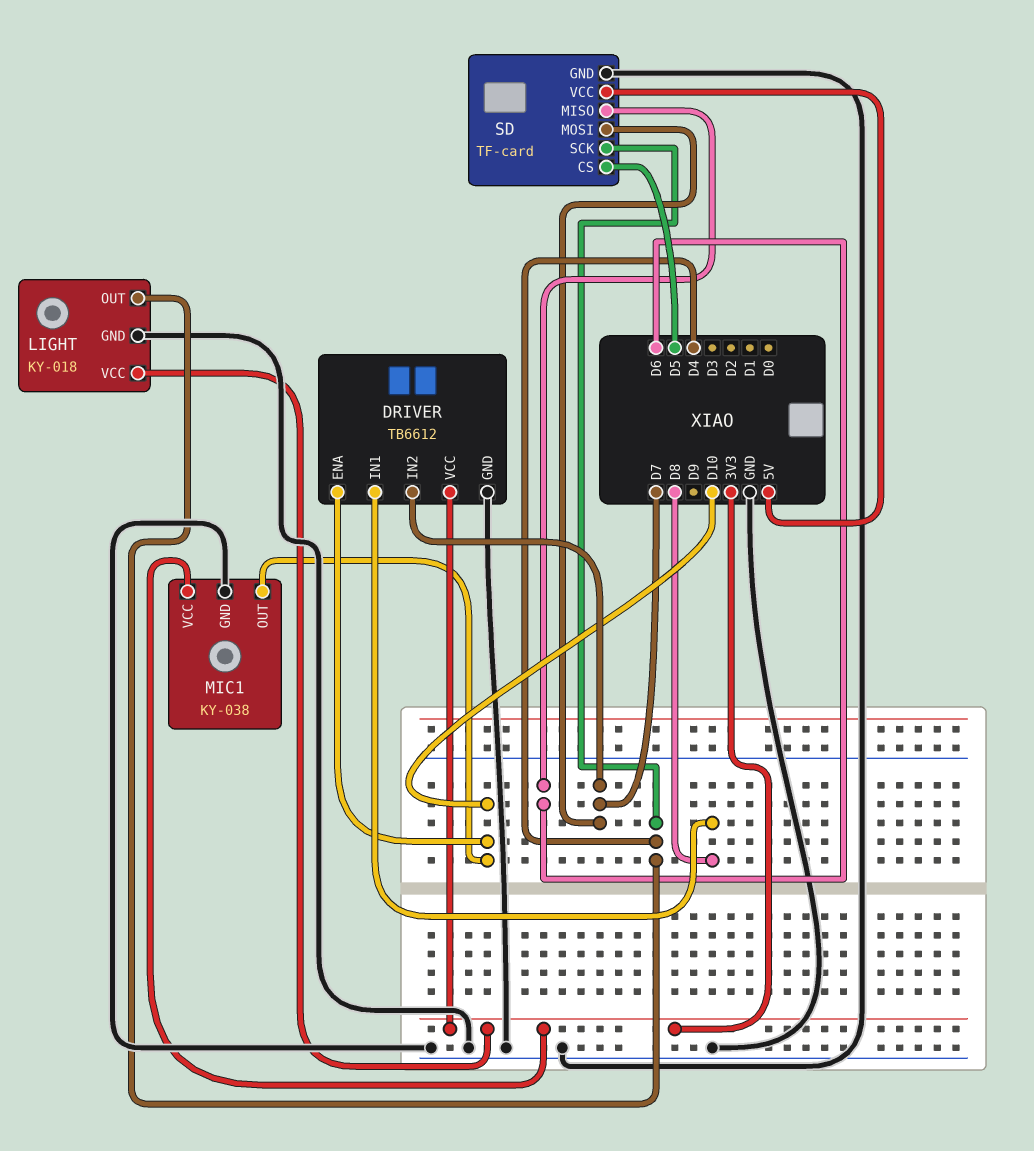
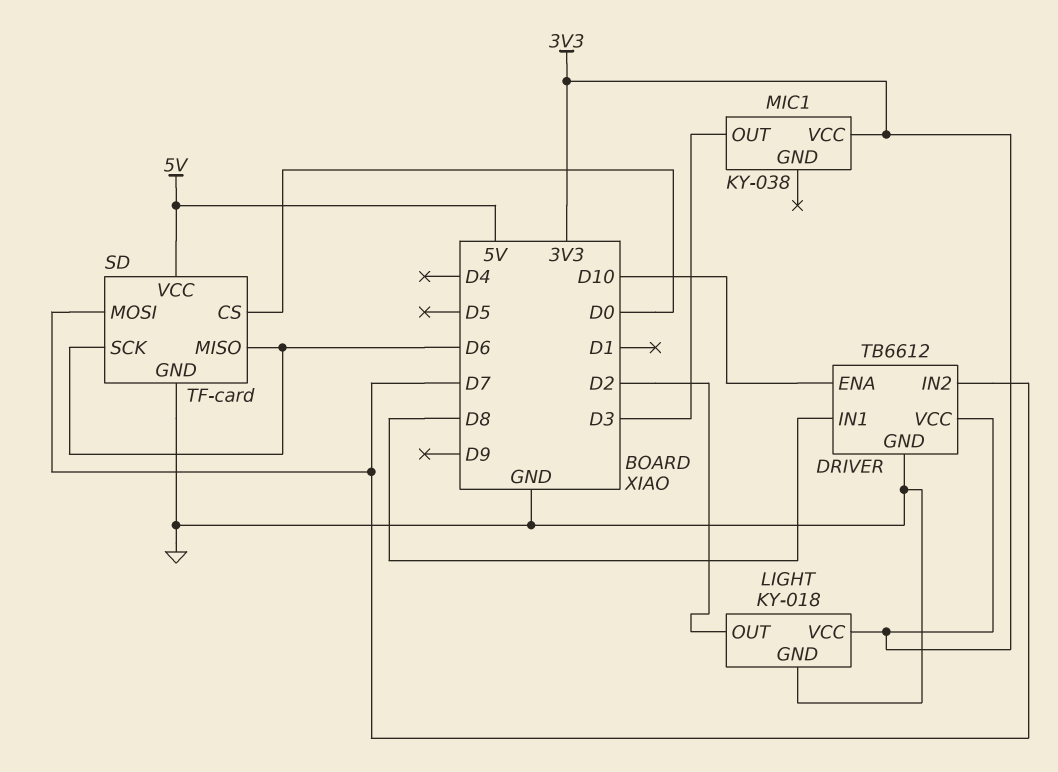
LIGHT pin OUT: D4 -> D2
MIC1 pin GND: GND -> none
MIC1 pin OUT: D10 -> D3
SD pin CS: D5 -> D0
SD pin SCK: D4 -> D6

